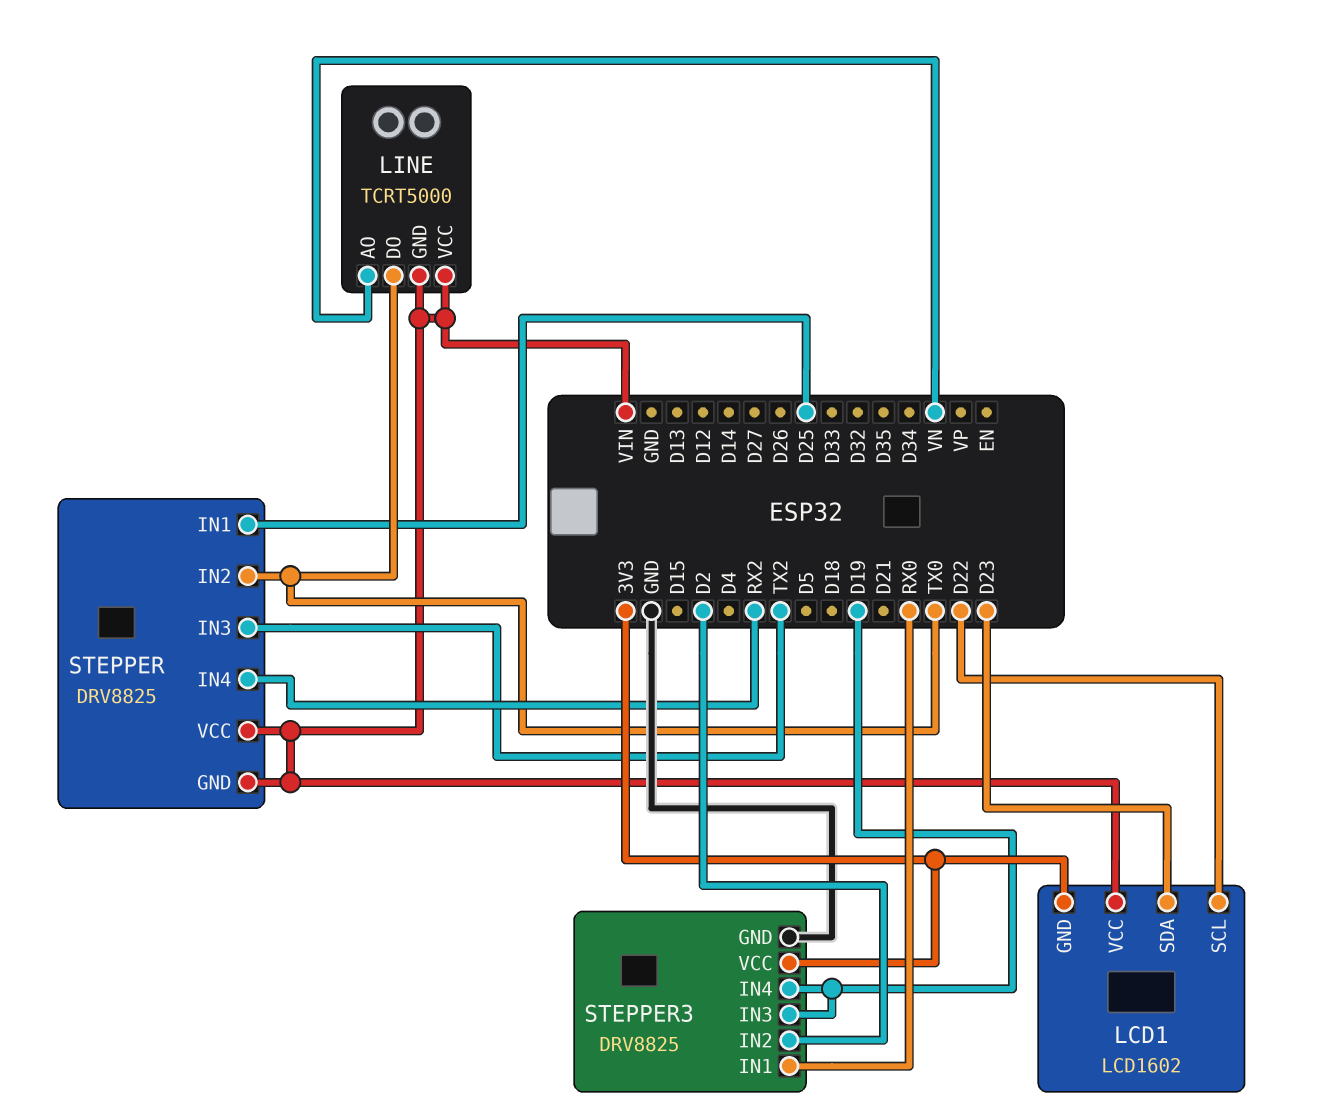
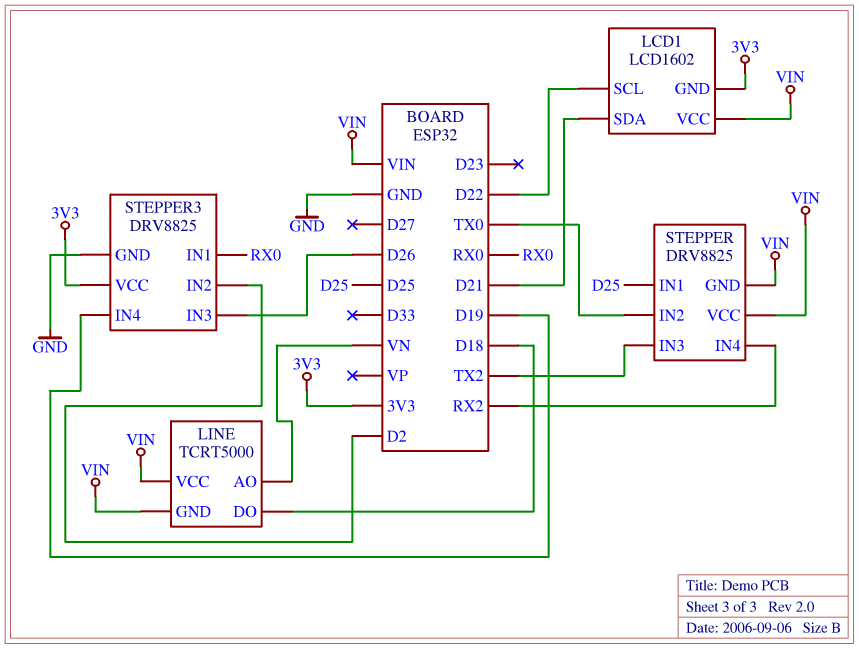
LCD1 pin SDA: D23 -> D21
LINE pin DO: TX0 -> D18
STEPPER3 pin IN3: D19 -> D26

